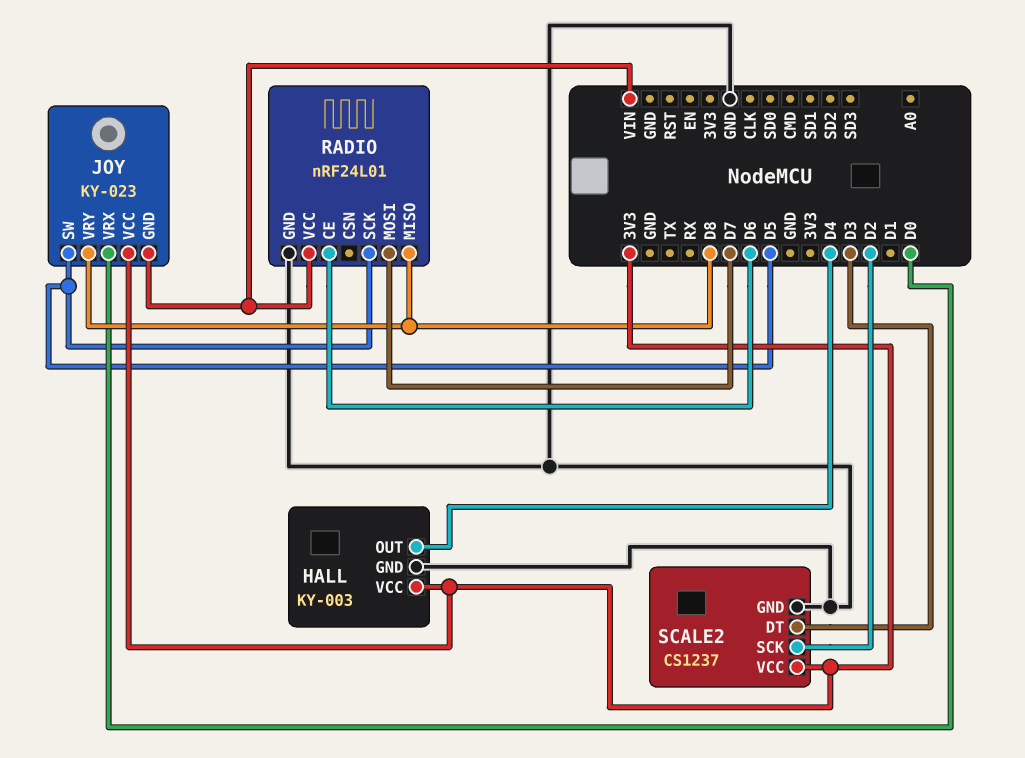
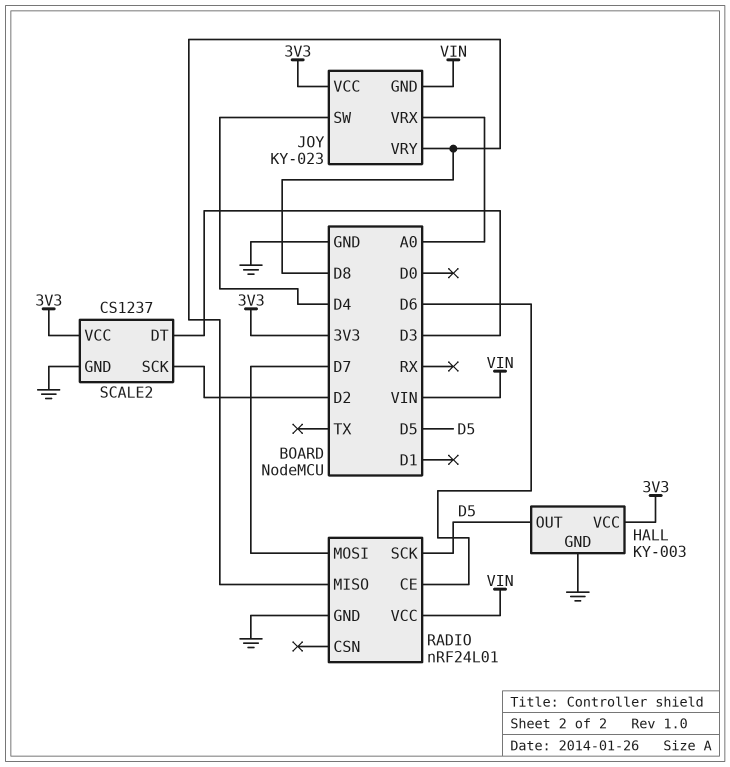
HALL pin OUT: D4 -> D5
JOY pin SW: D5 -> D4
JOY pin VRX: D0 -> A0

